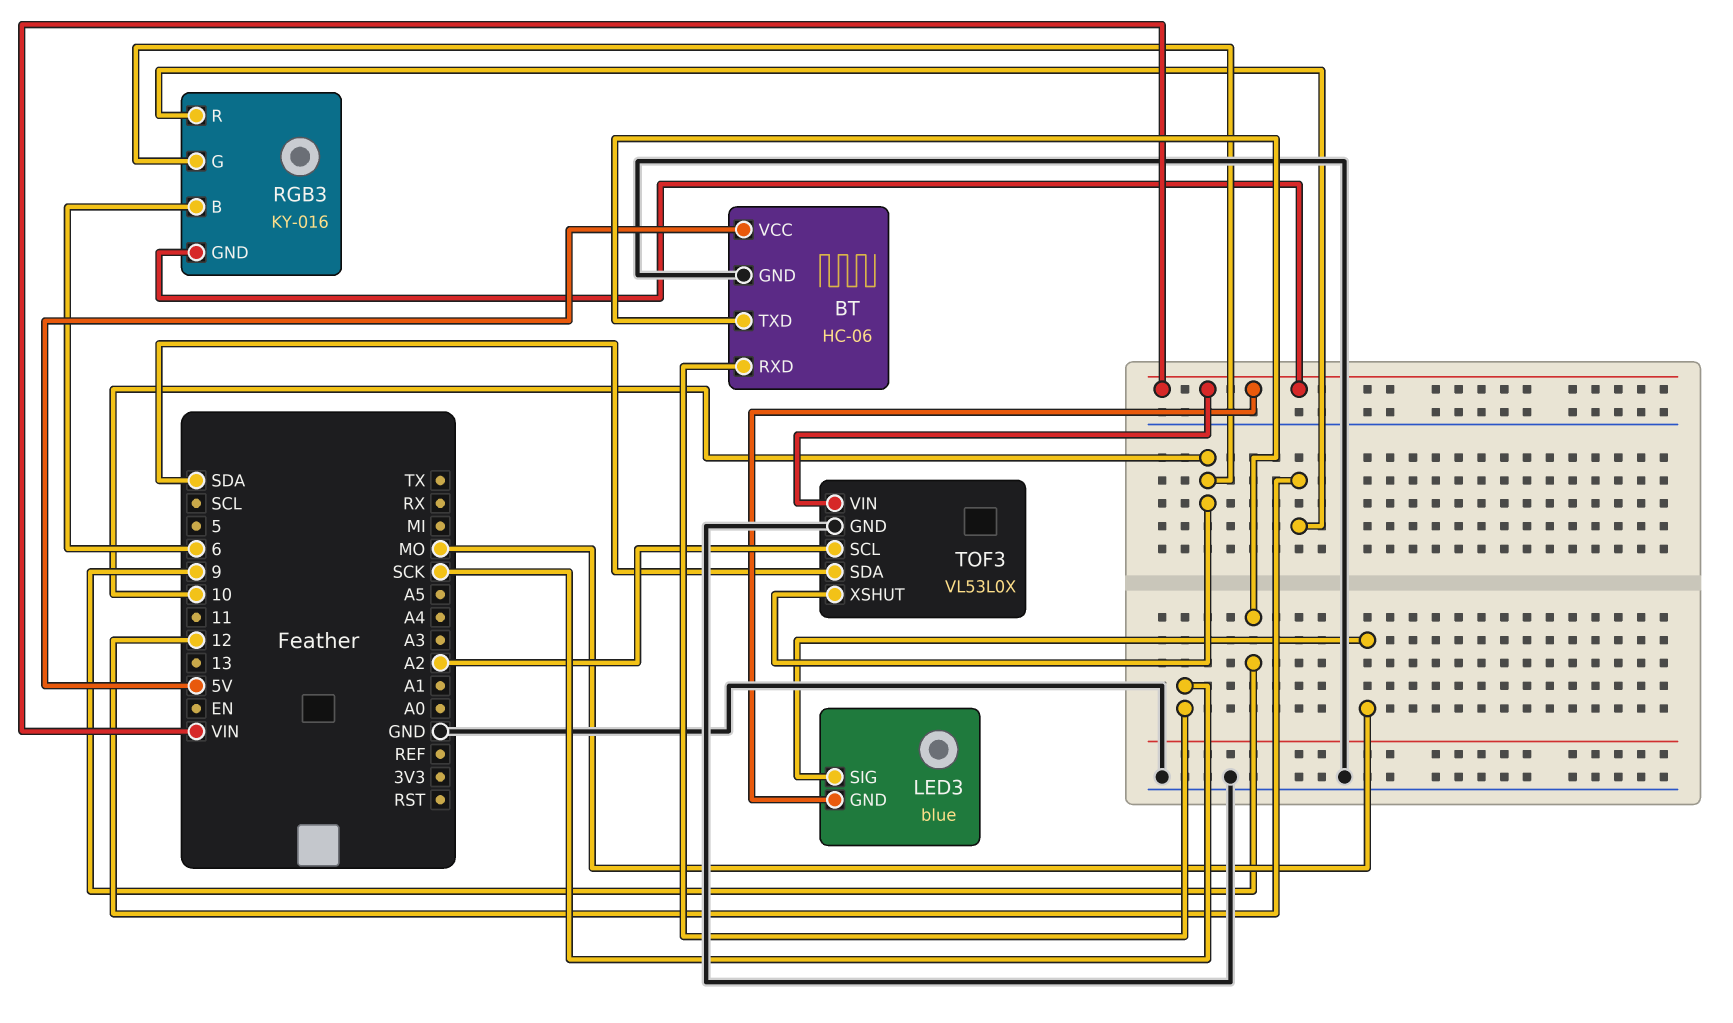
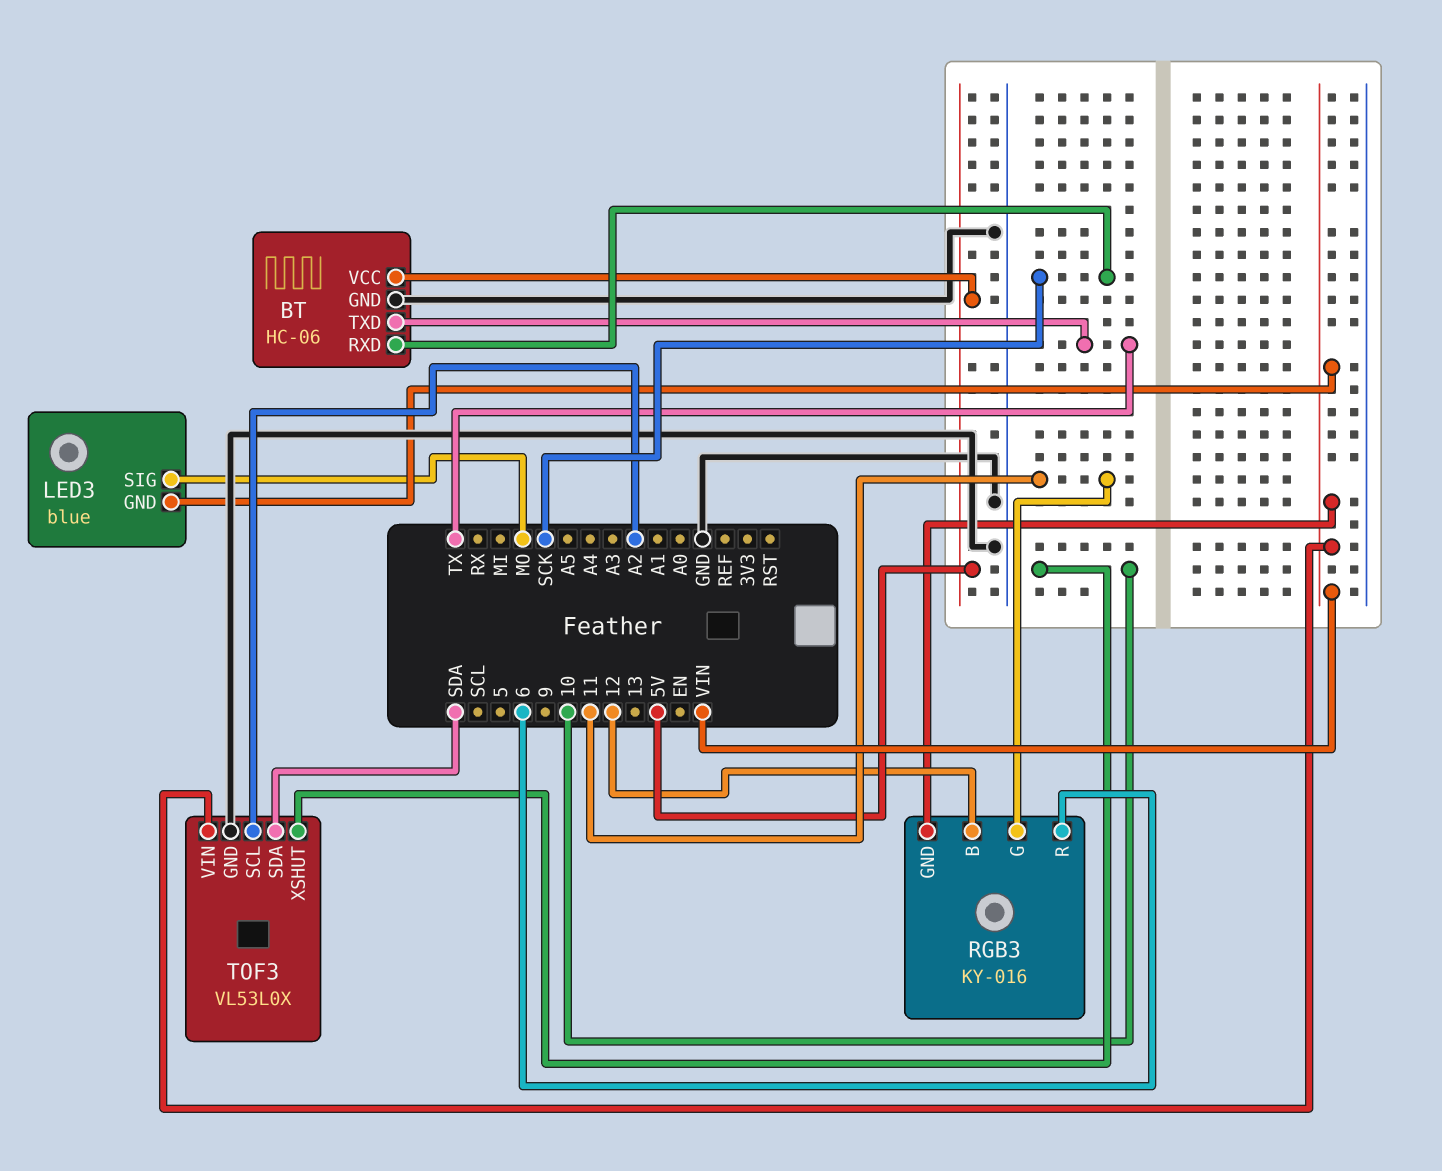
BT pin TXD: 9 -> TX
RGB3 pin B: 6 -> 12
RGB3 pin G: 10 -> 11
RGB3 pin R: 12 -> 6

